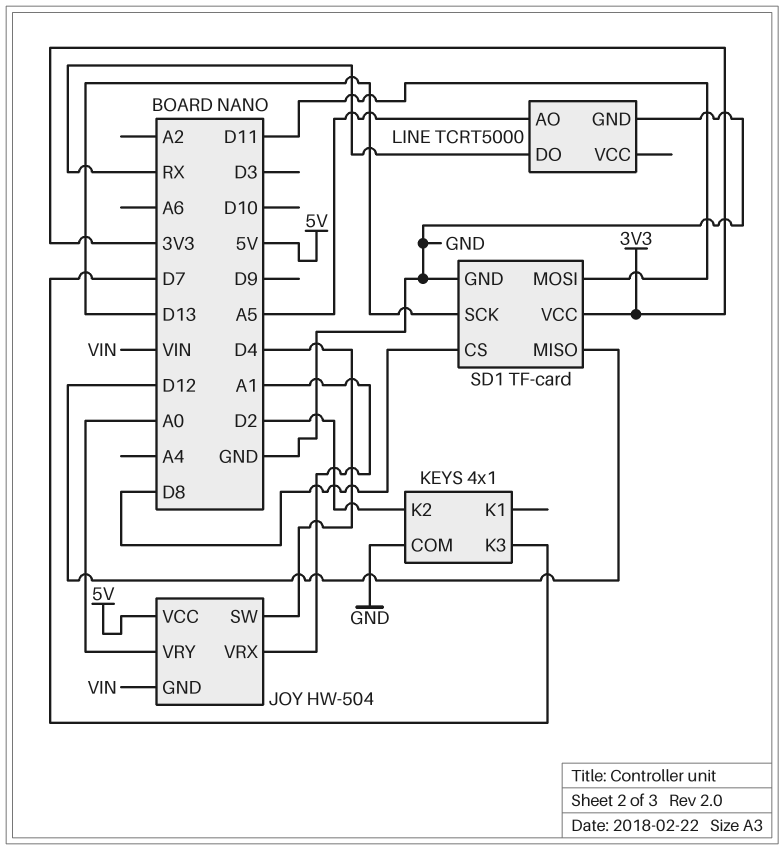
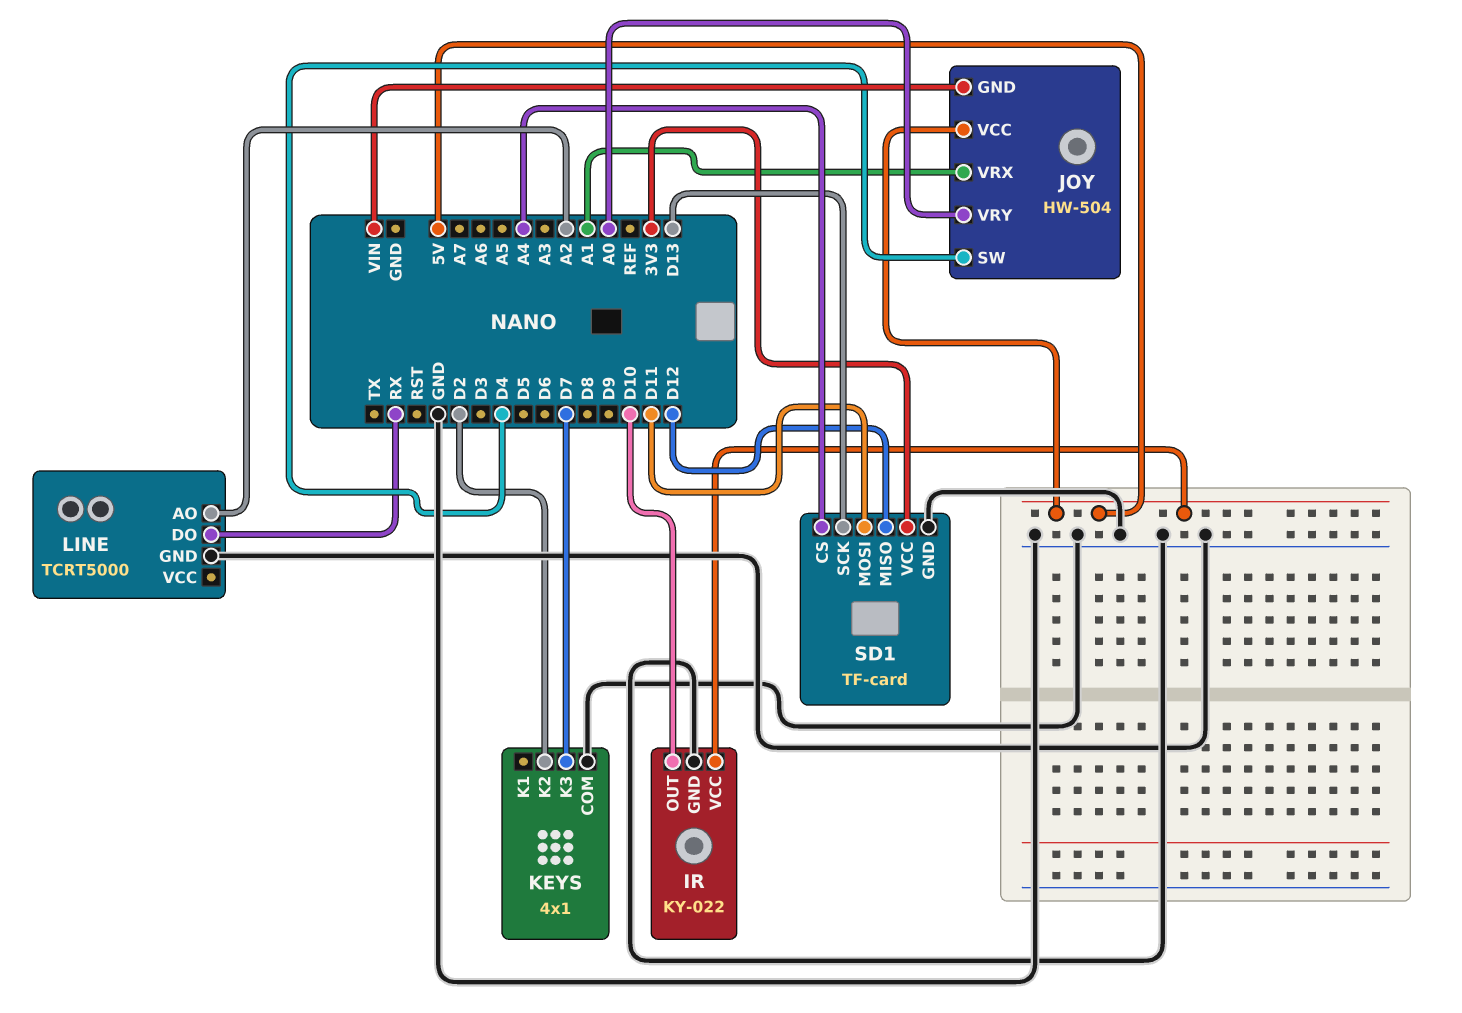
IR: none -> KY-022
IR pin GND: none -> GND
IR pin OUT: none -> D10
IR pin VCC: none -> 5V
LINE pin AO: A5 -> A2
SD1 pin CS: D8 -> A4

